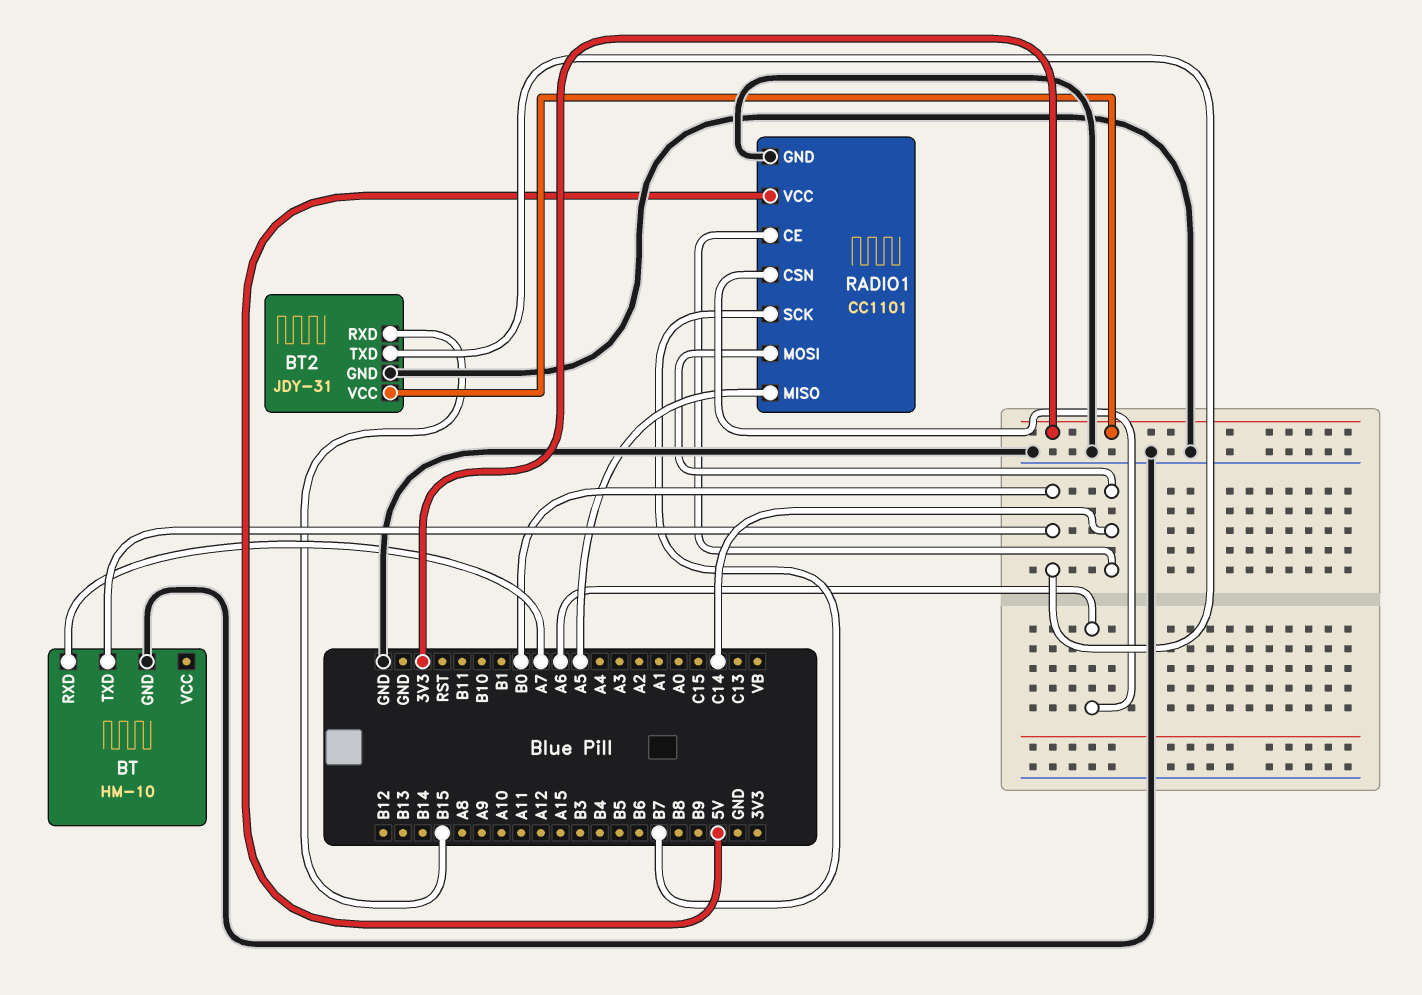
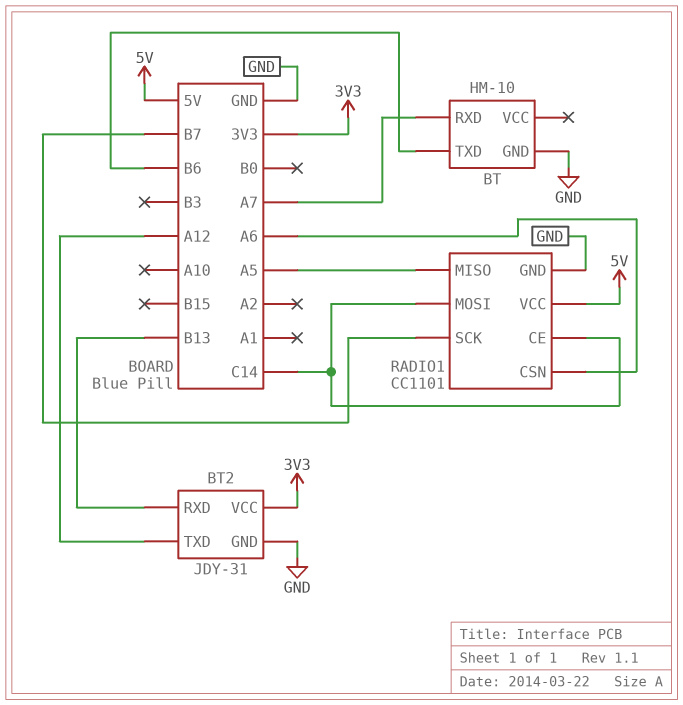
BT pin TXD: B0 -> B6
BT2 pin RXD: B15 -> B13
BT2 pin TXD: B0 -> A12

